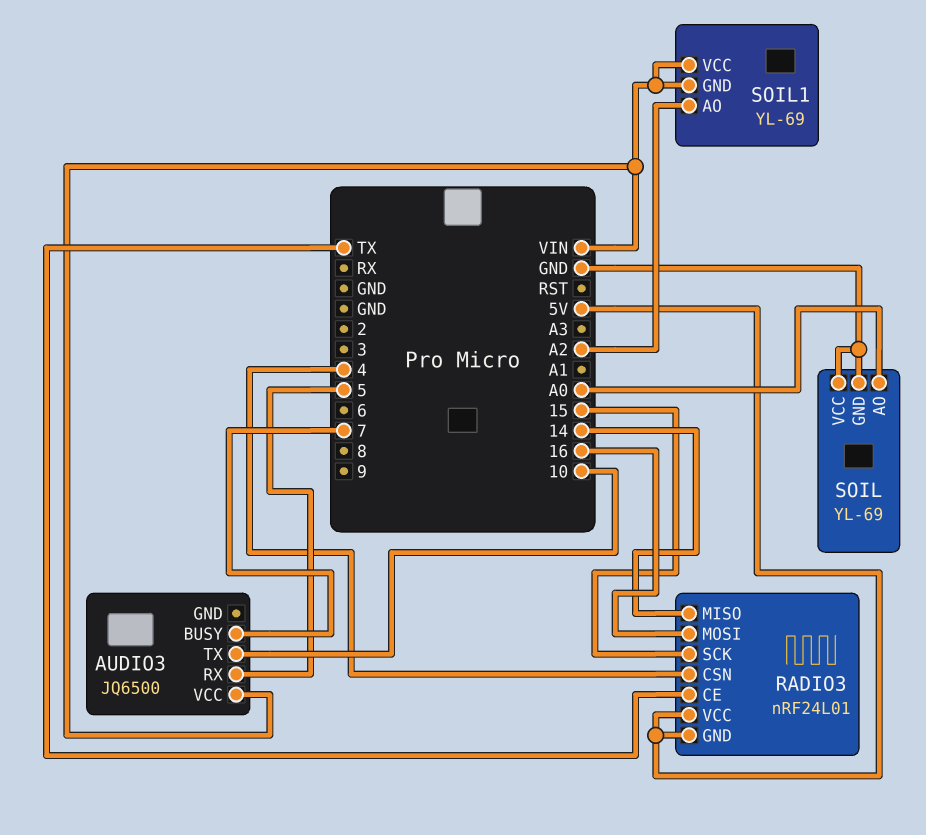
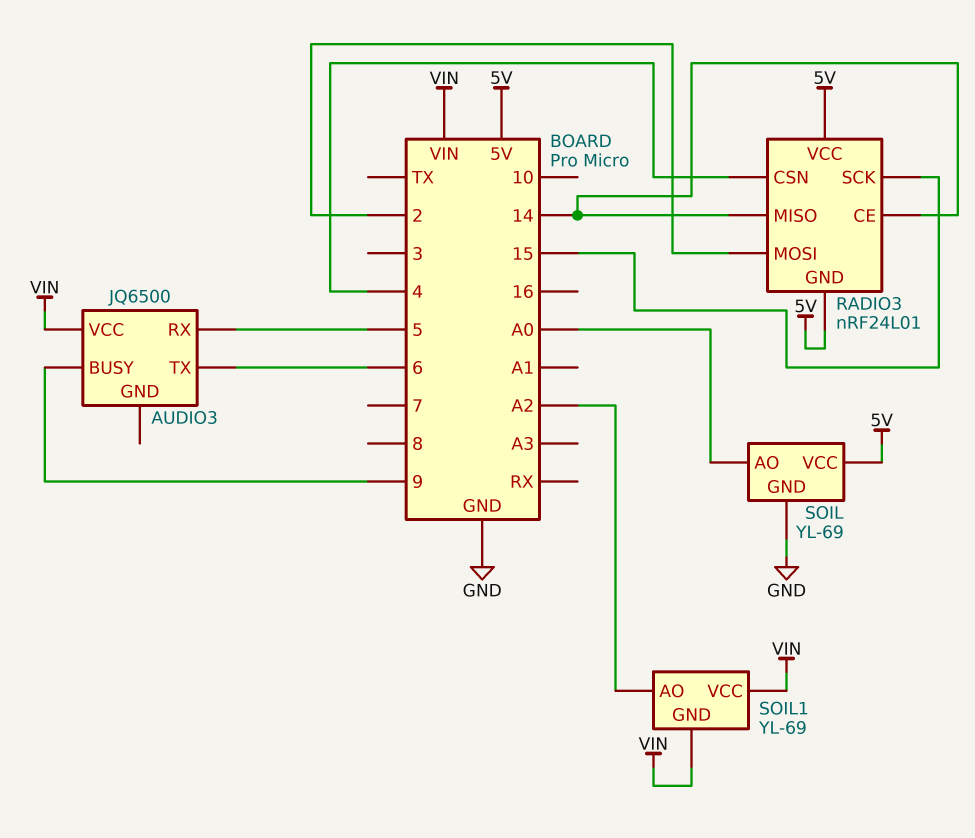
AUDIO3 pin BUSY: 7 -> 9
AUDIO3 pin TX: 10 -> 6
RADIO3 pin CE: TX -> 14
RADIO3 pin MOSI: 16 -> 2
SOIL pin VCC: GND -> 5V

